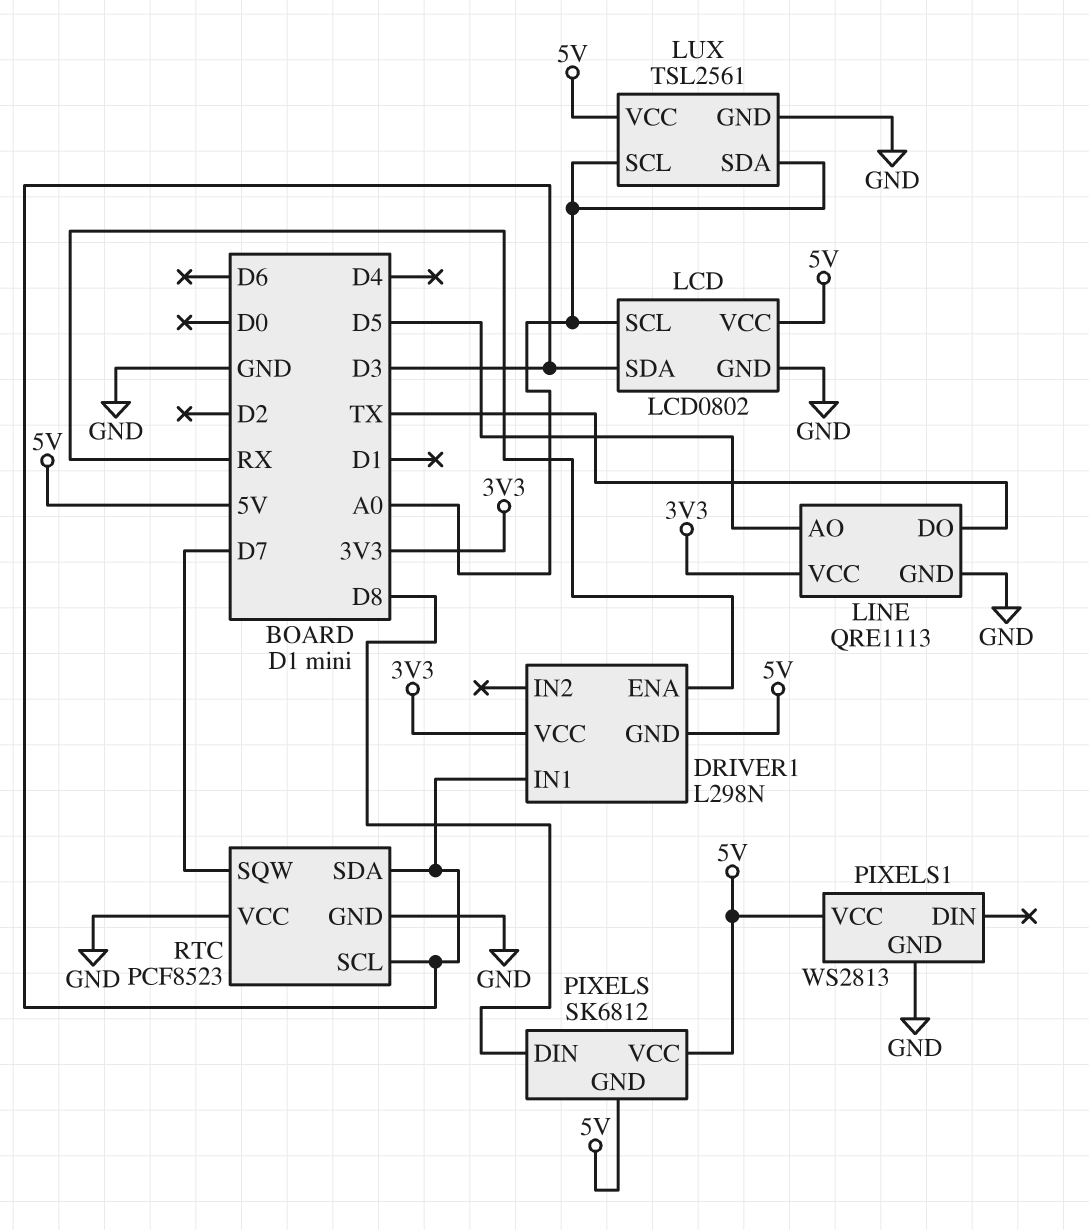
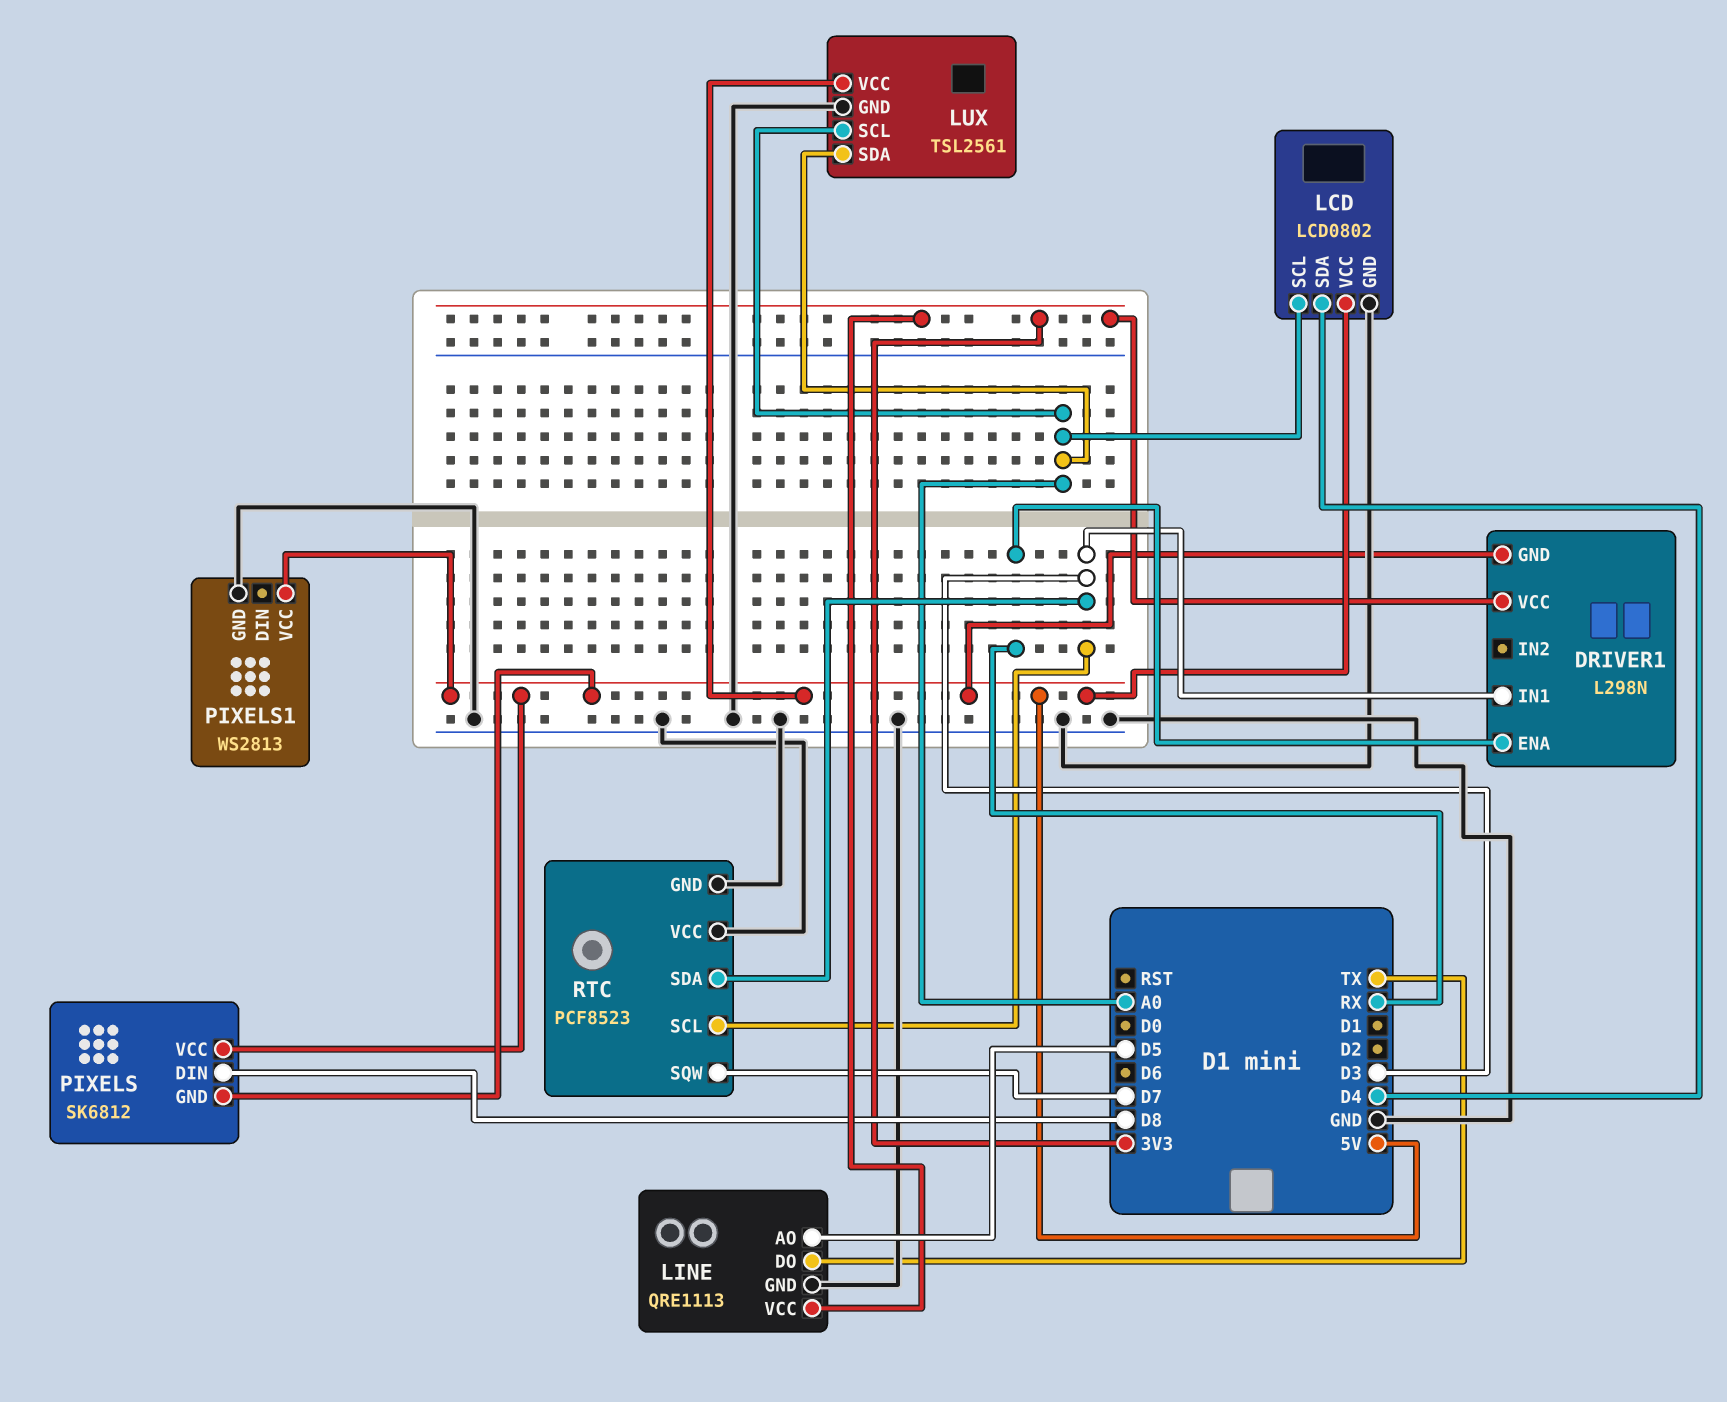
LCD pin SDA: D3 -> D4

